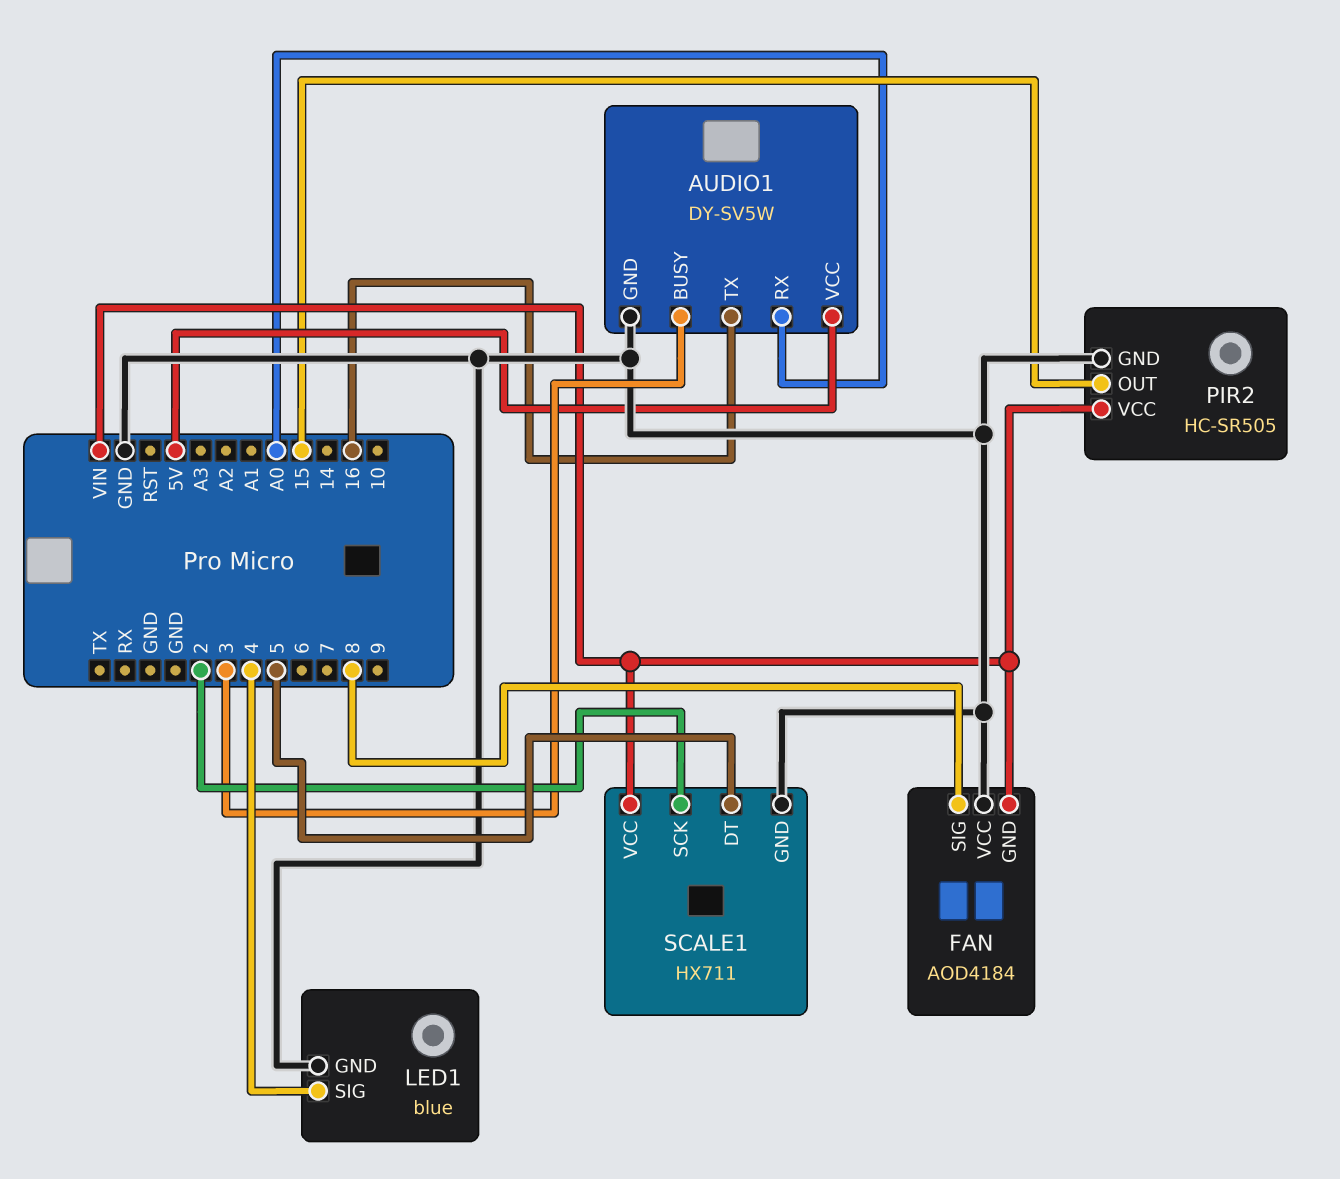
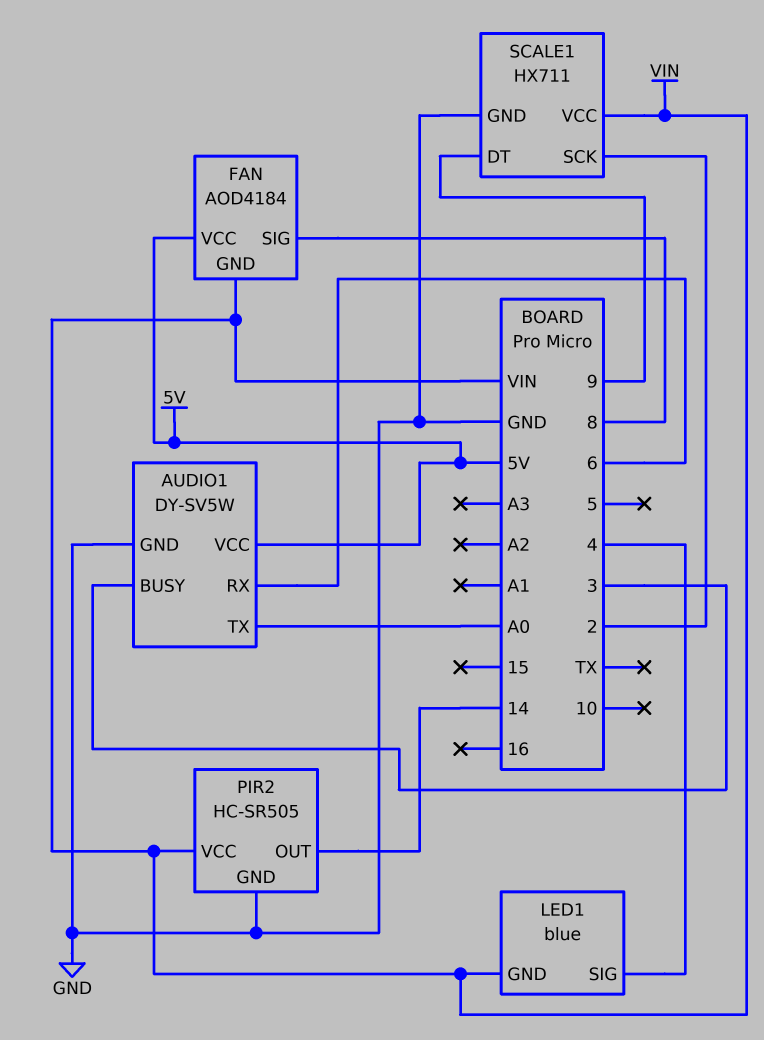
AUDIO1 pin RX: A0 -> 6
AUDIO1 pin TX: 16 -> A0
FAN pin VCC: GND -> 5V
LED1 pin GND: GND -> VIN
PIR2 pin OUT: 15 -> 14
SCALE1 pin DT: 5 -> 9

